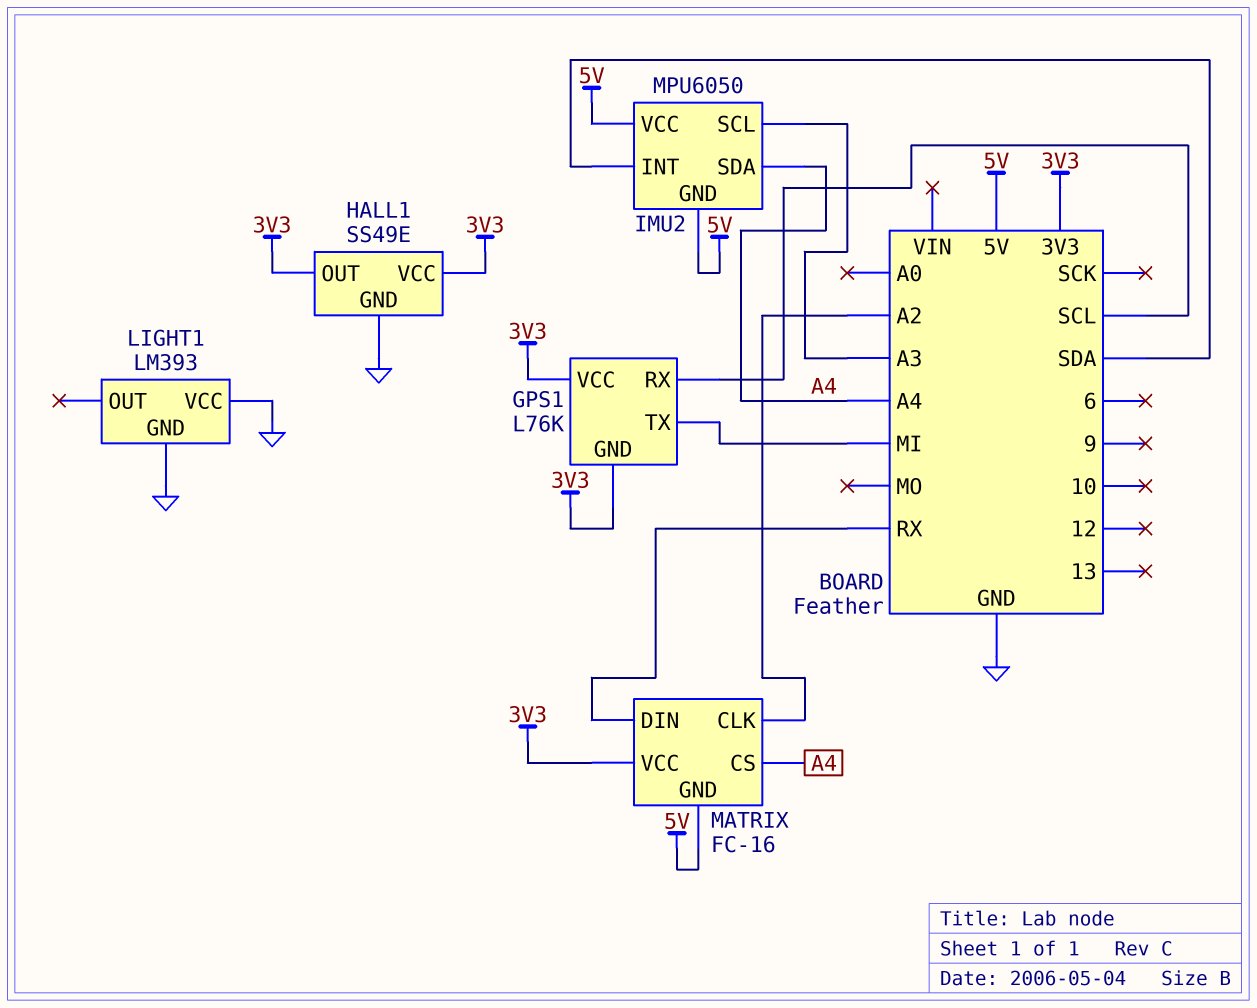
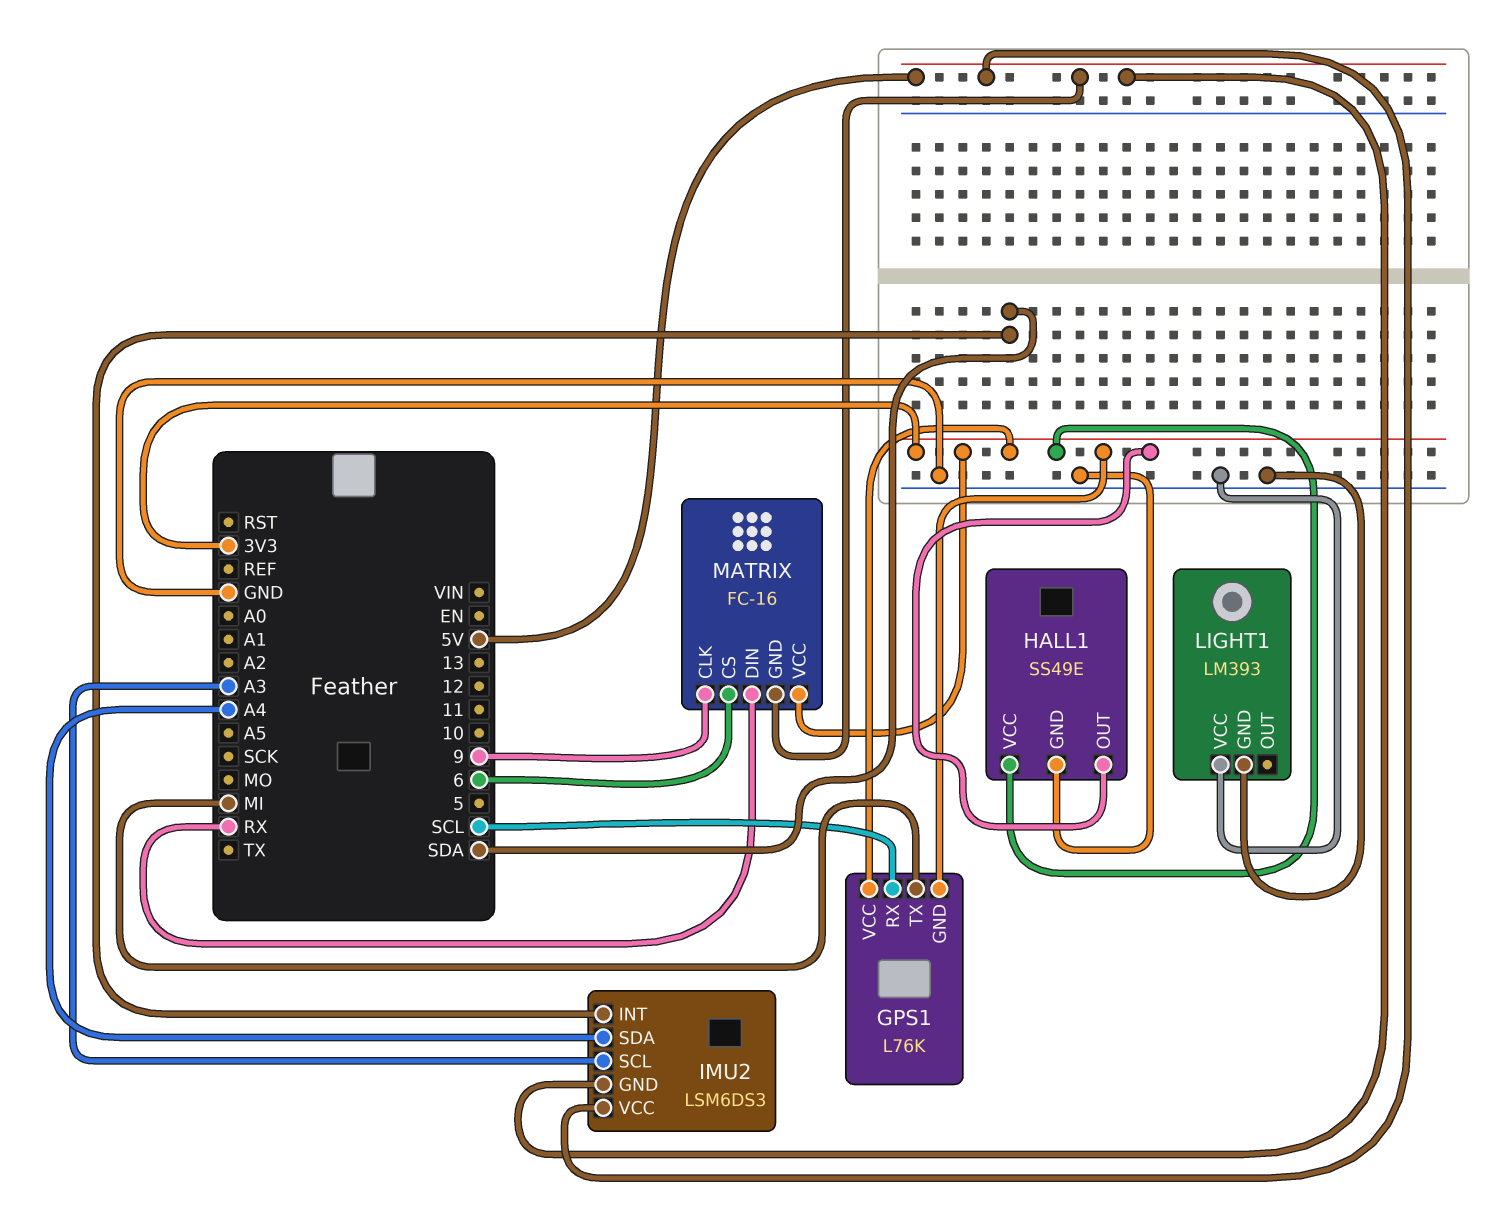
IMU2: MPU6050 -> LSM6DS3
MATRIX pin CLK: A2 -> 9
MATRIX pin CS: A4 -> 6

